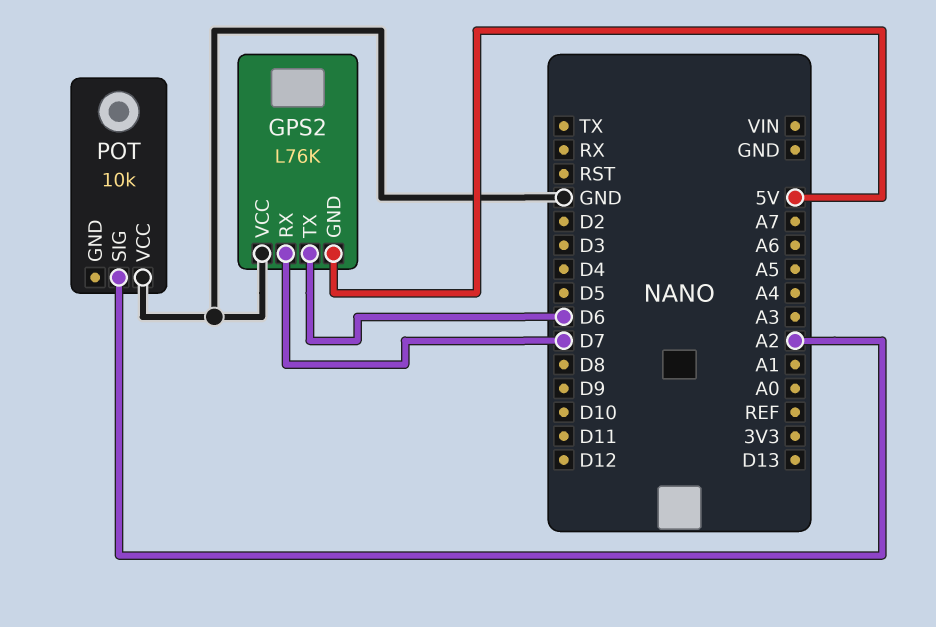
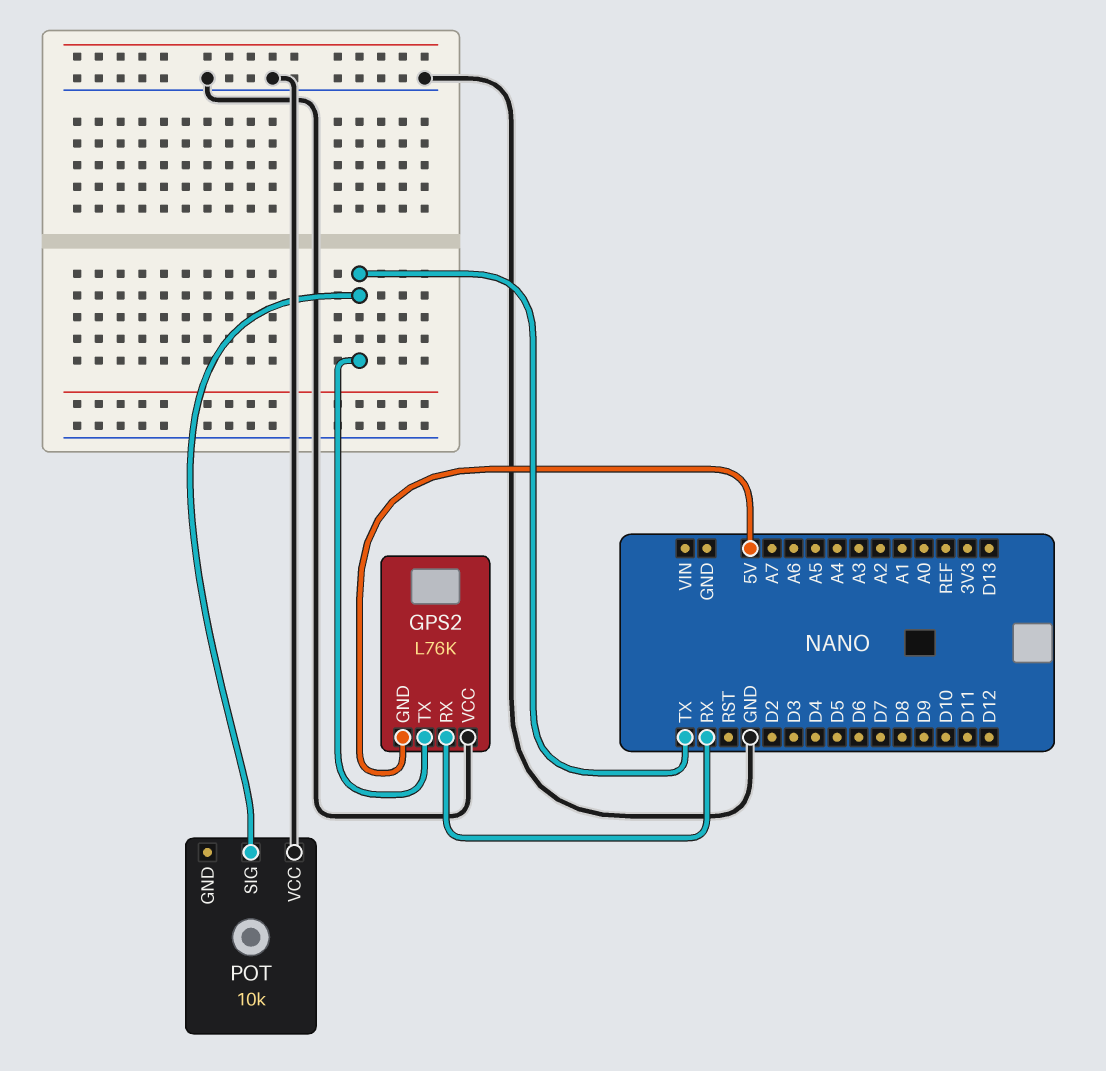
GPS2 pin RX: D7 -> RX
GPS2 pin TX: D6 -> TX
POT pin SIG: A2 -> TX

